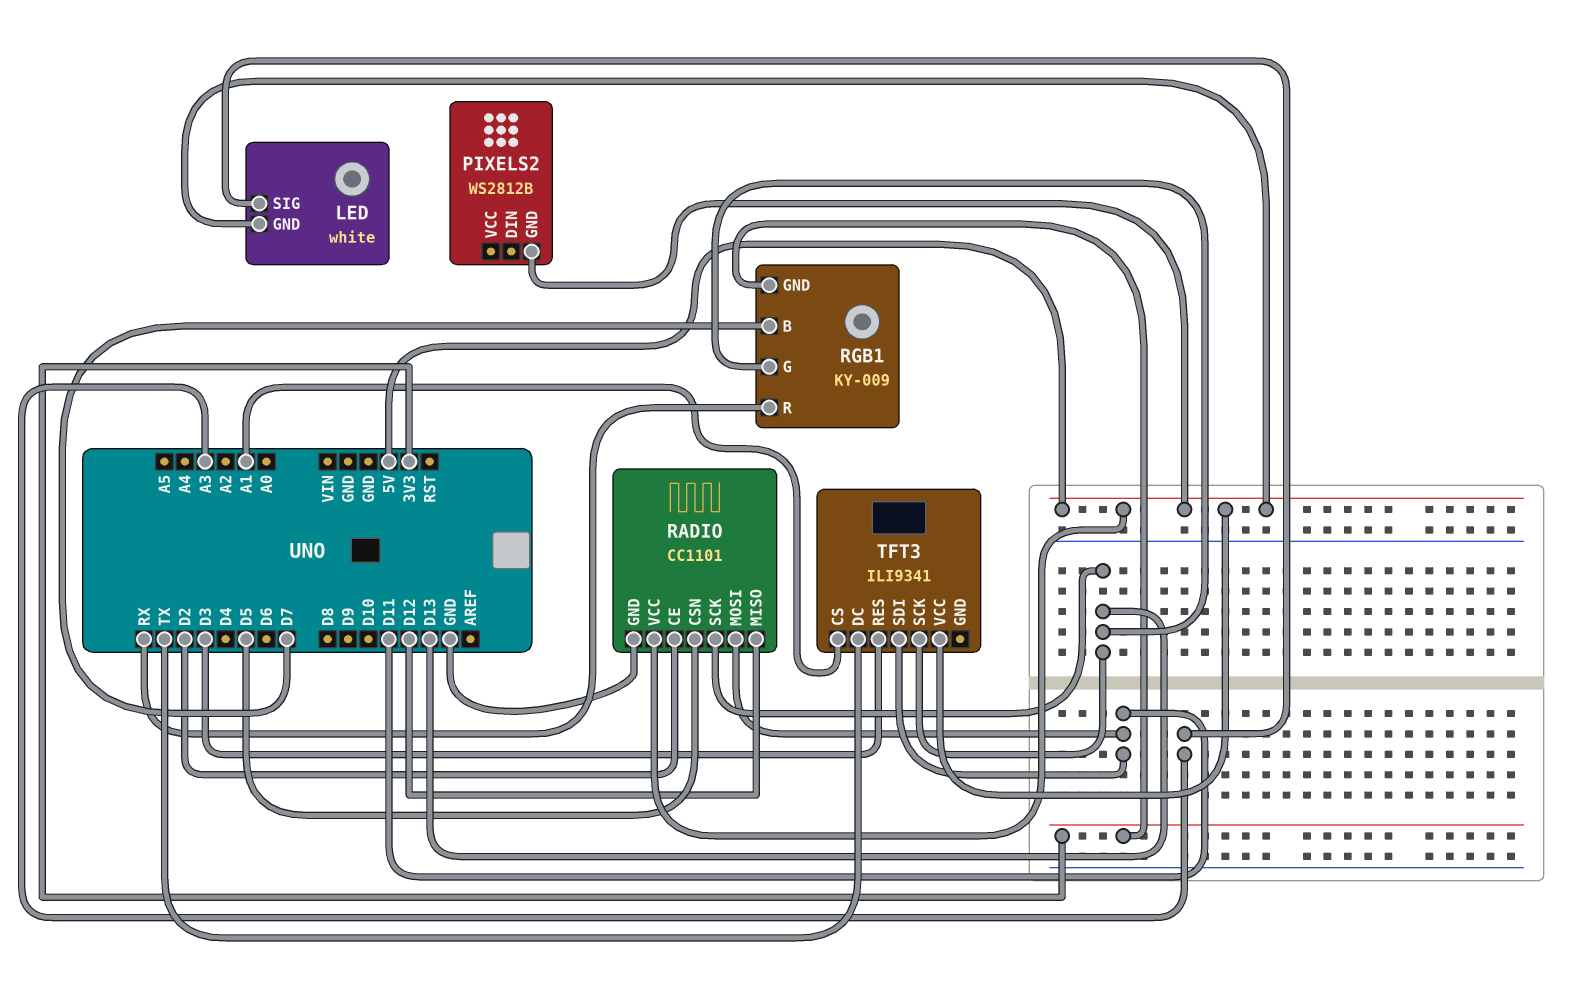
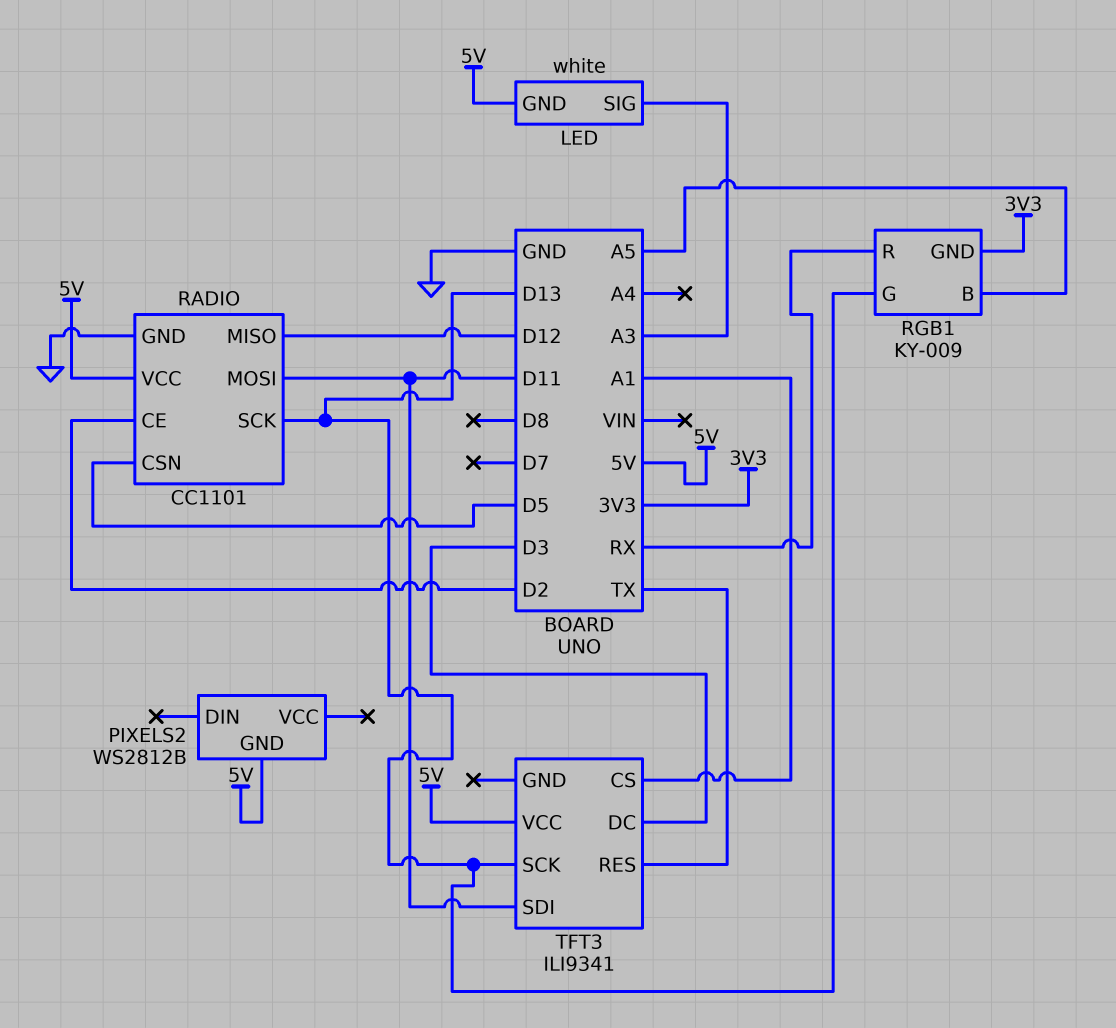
RGB1 pin B: D7 -> A5
TFT3 pin DC: TX -> D3
TFT3 pin RES: D3 -> TX

